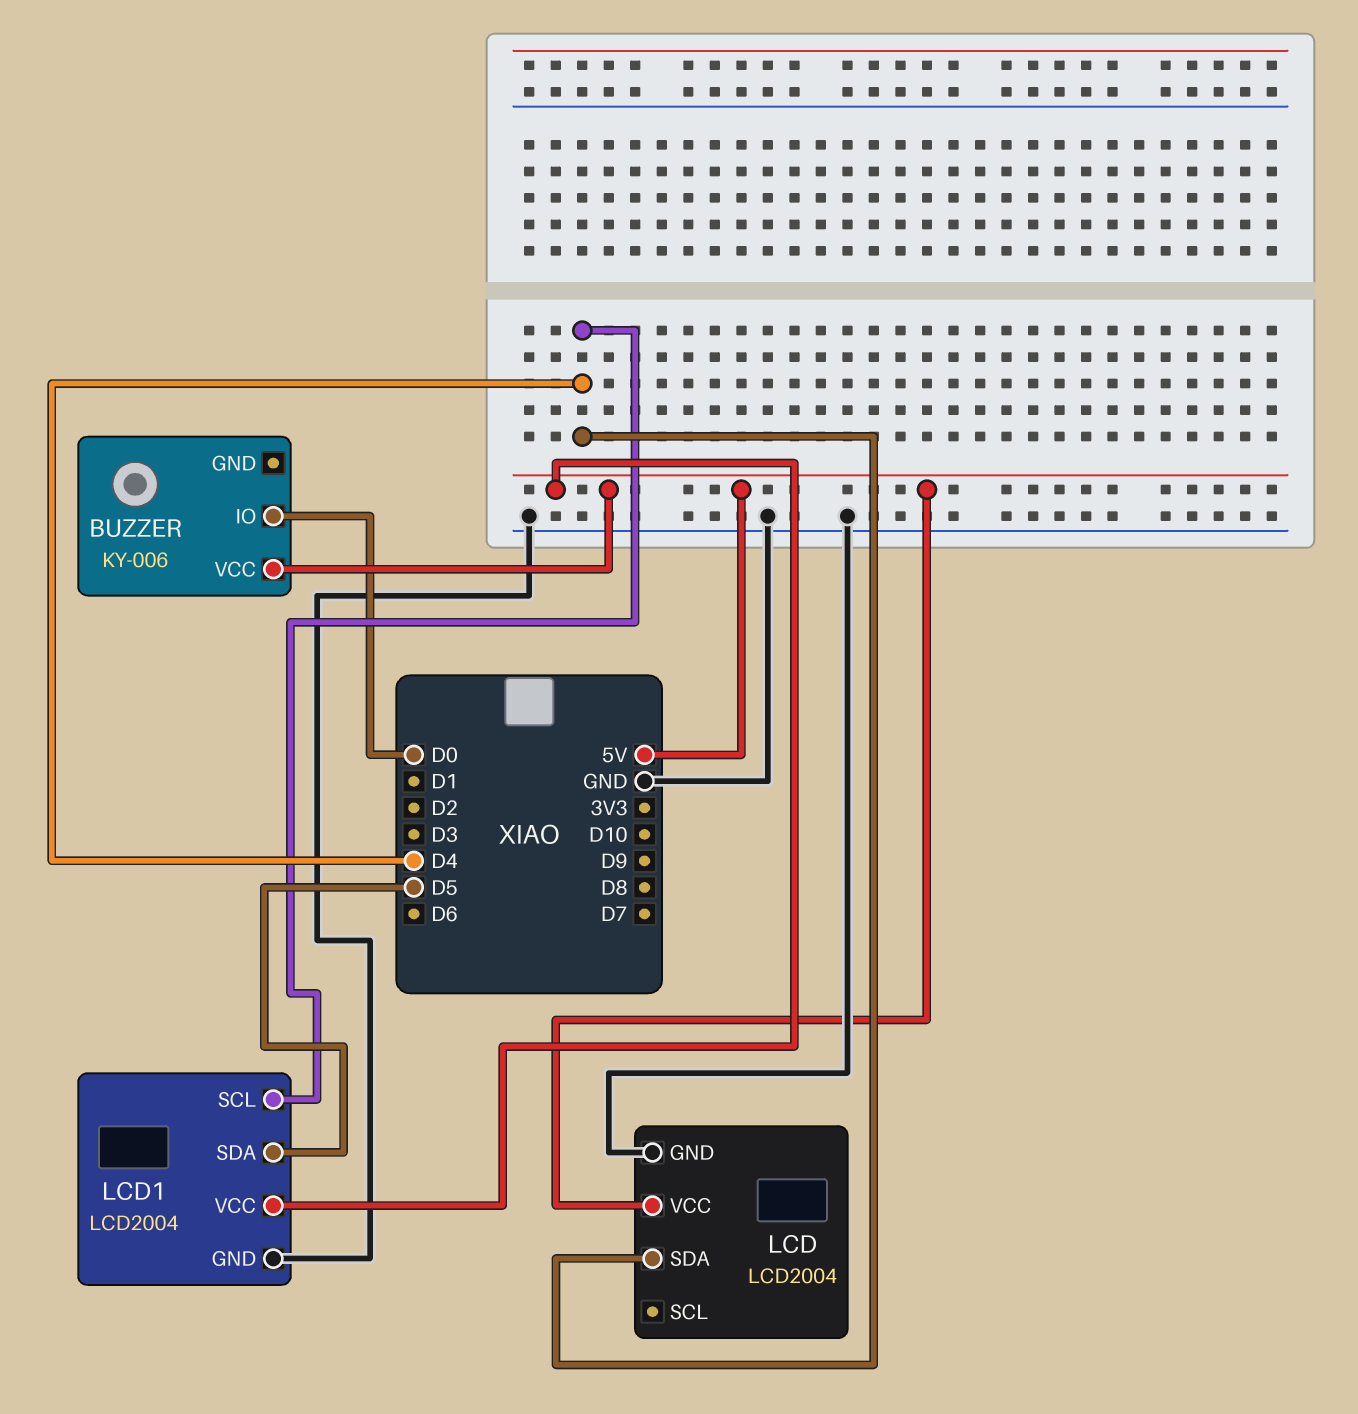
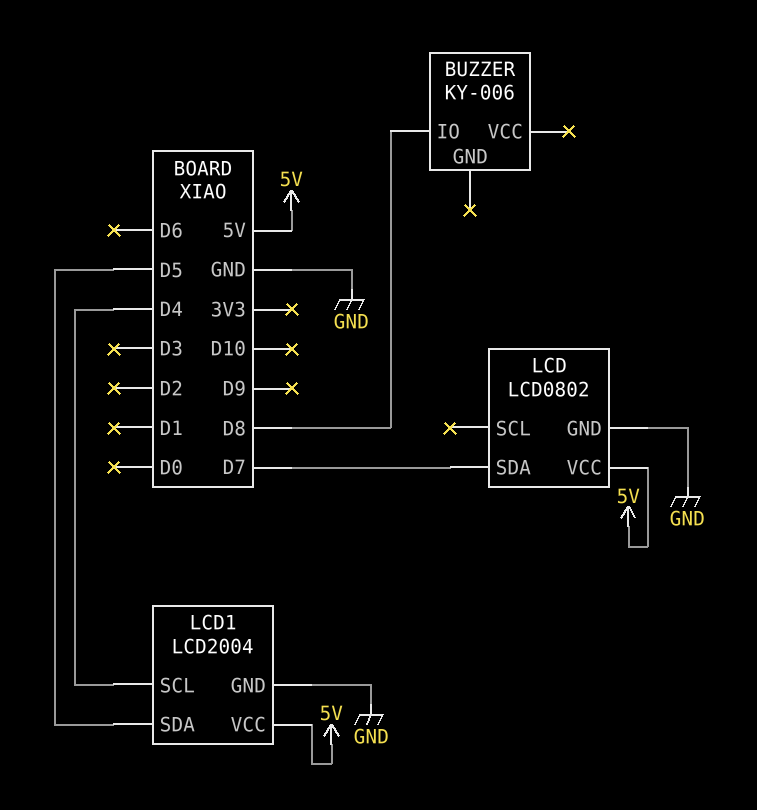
BUZZER pin IO: D0 -> D8
BUZZER pin VCC: 5V -> none
LCD: LCD2004 -> LCD0802
LCD pin SDA: D4 -> D7

